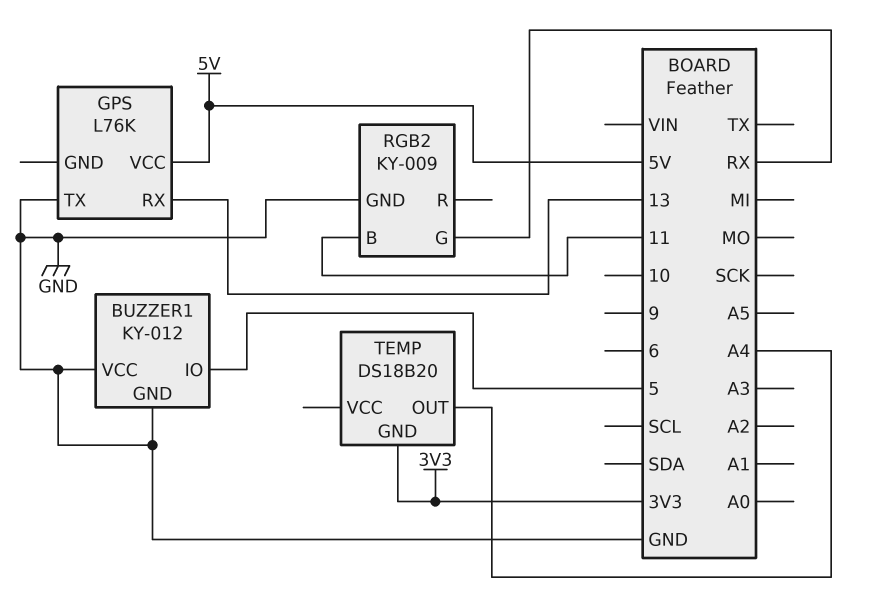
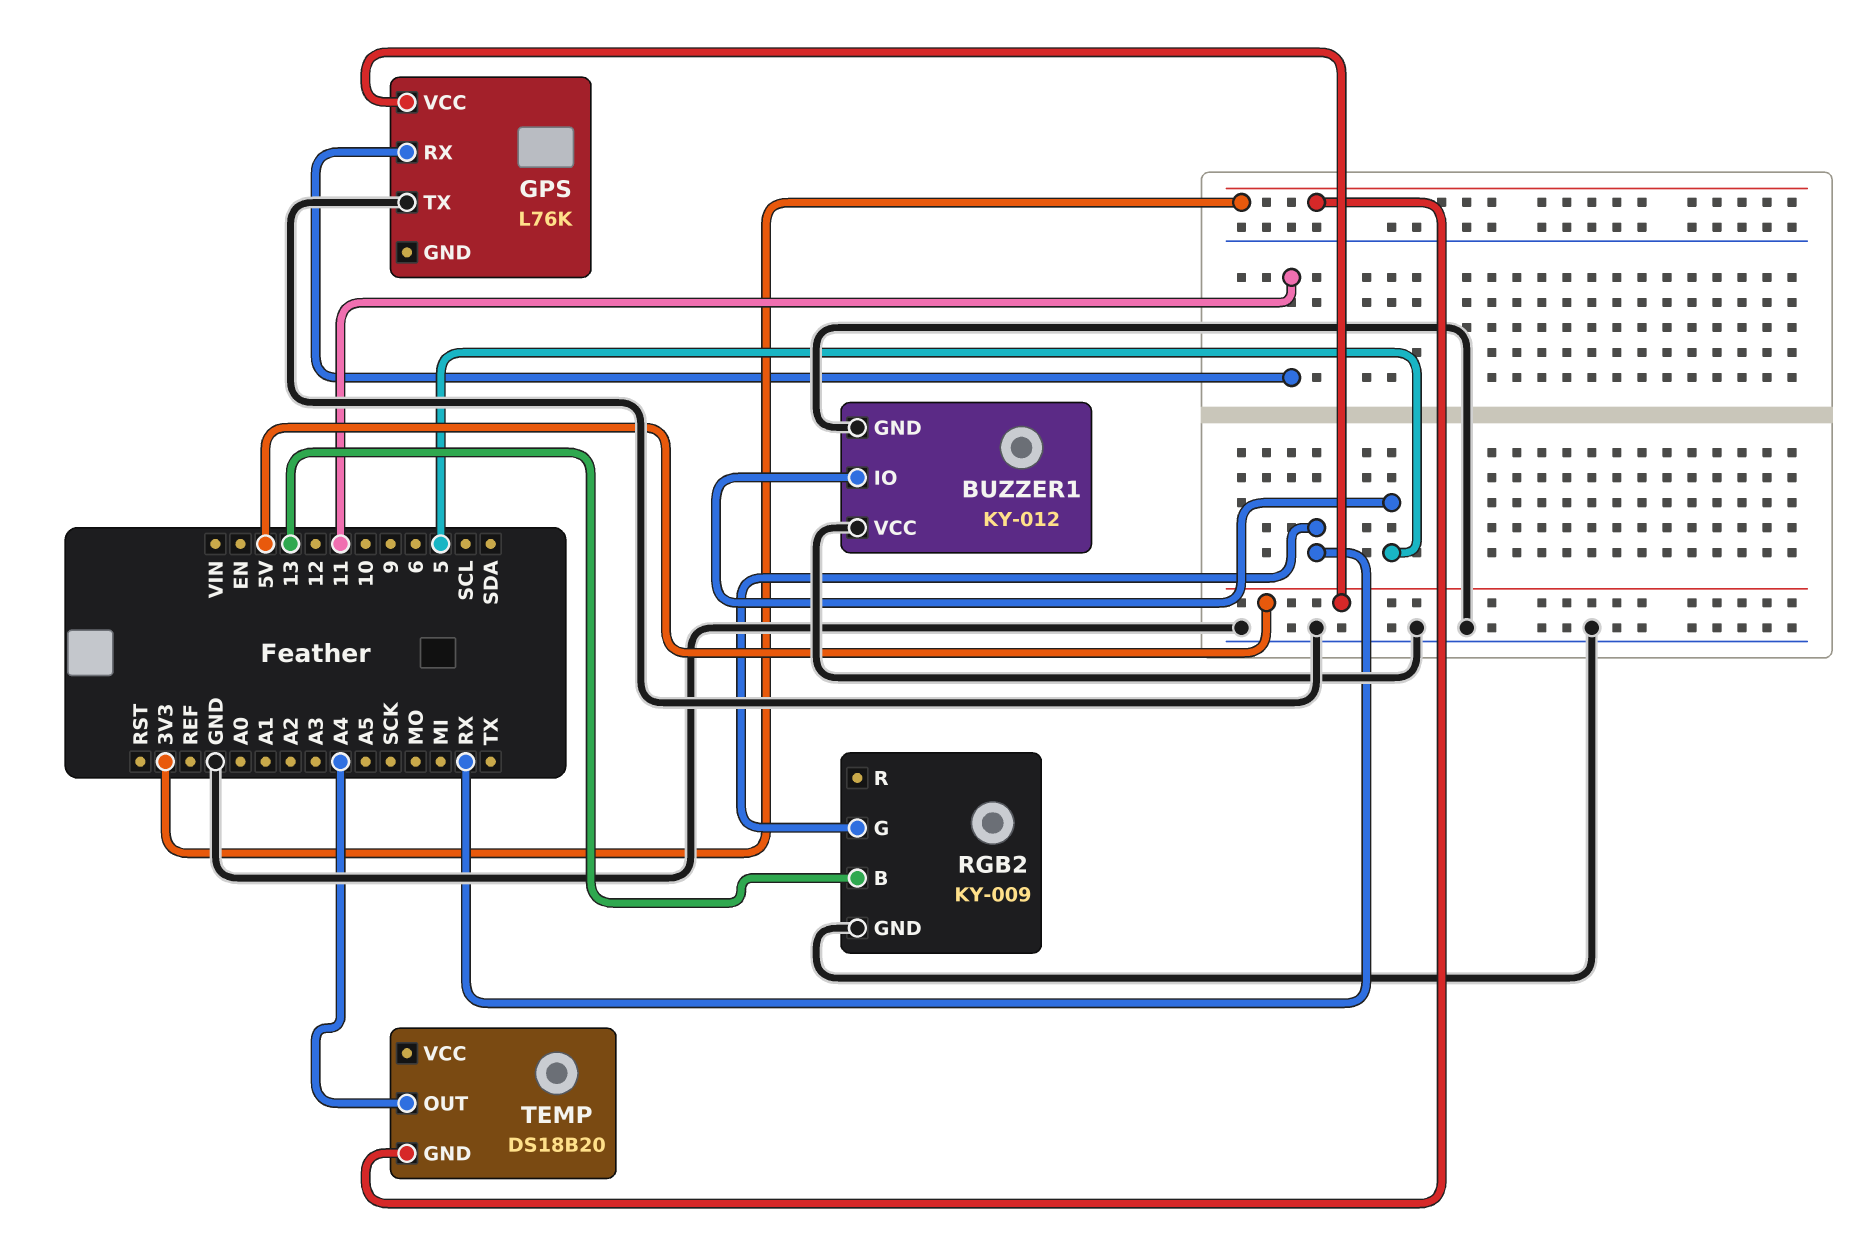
GPS pin RX: 13 -> 11
RGB2 pin B: 11 -> 13

